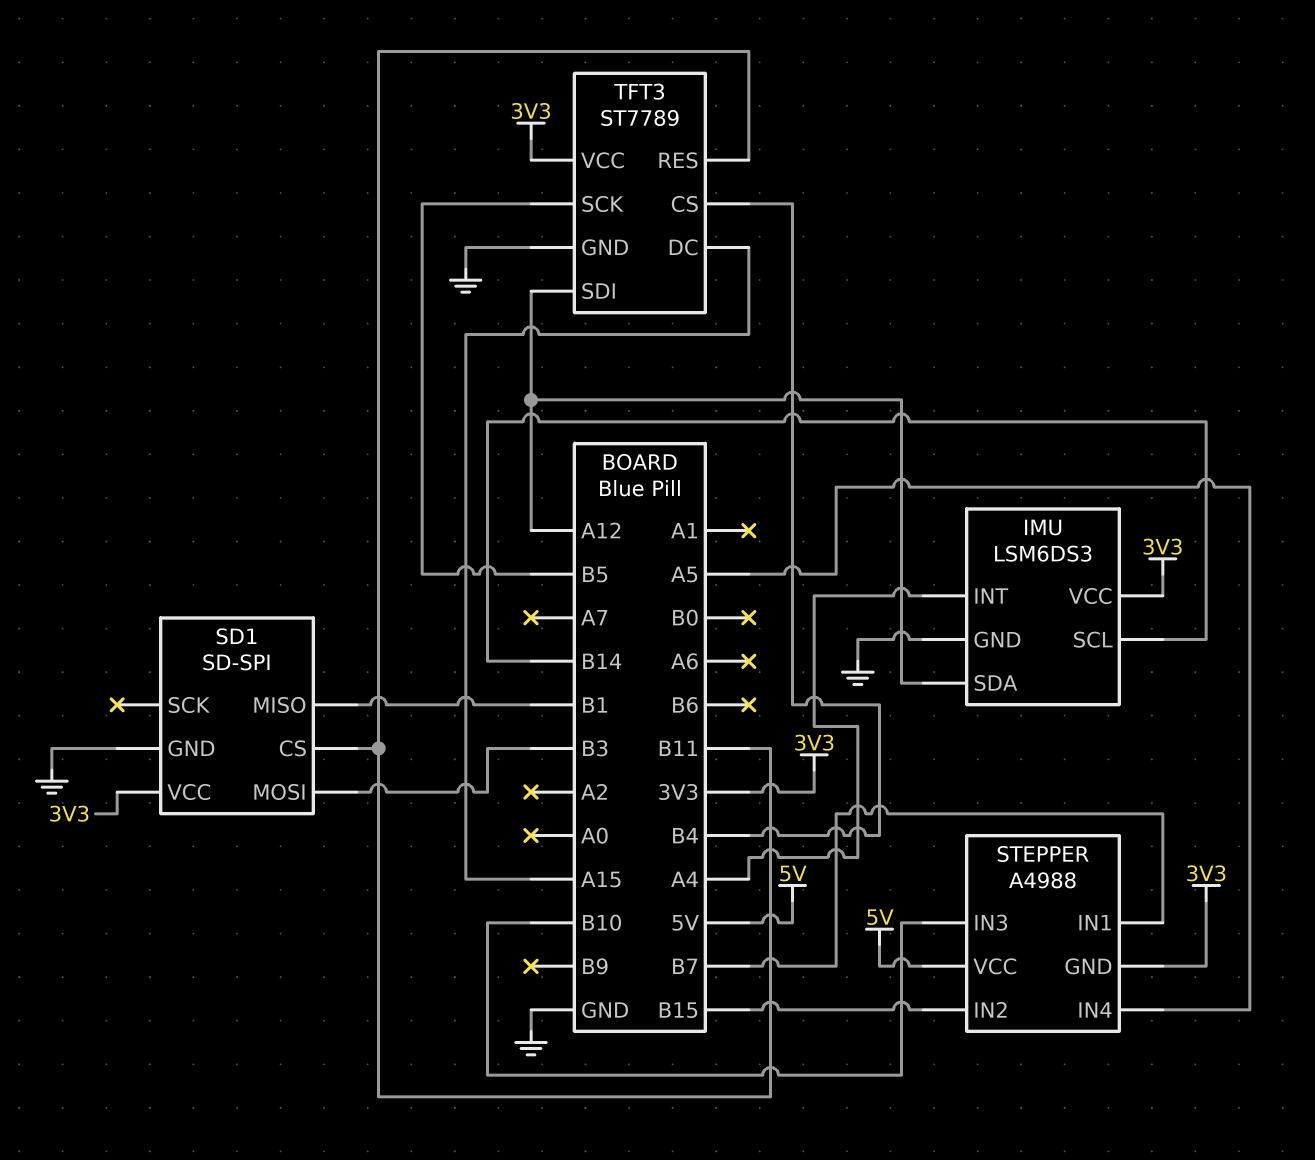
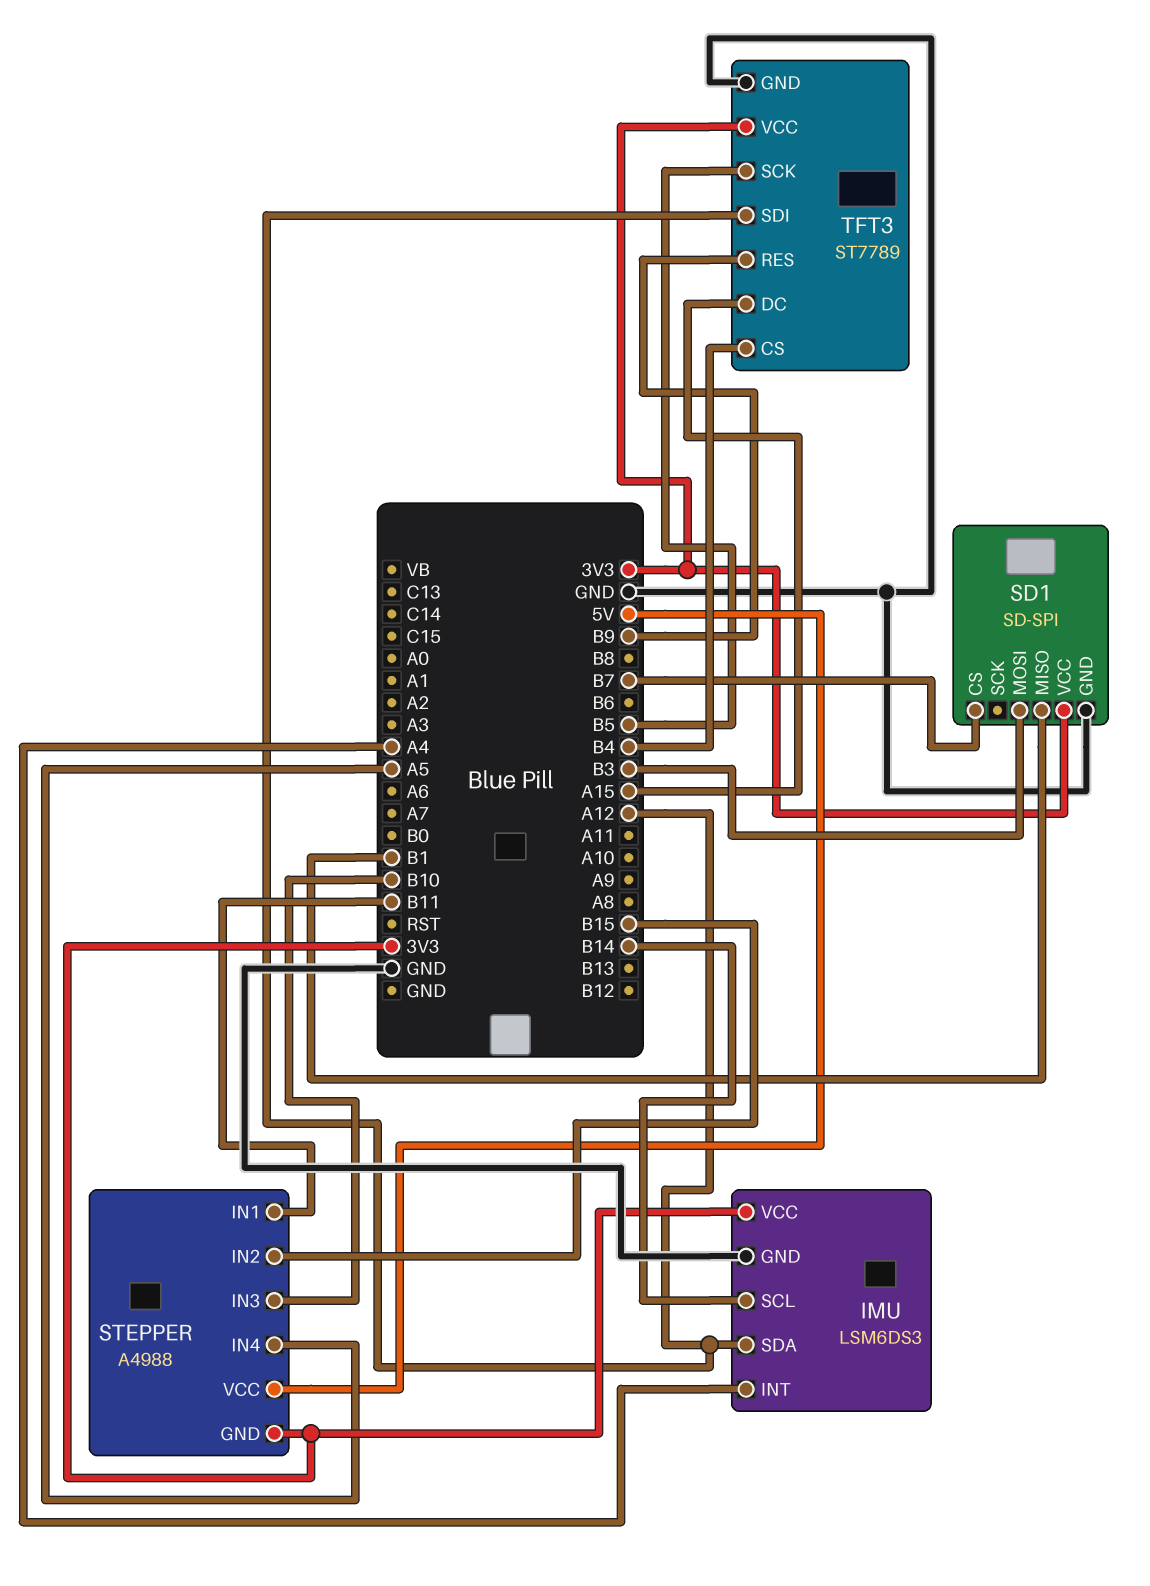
SD1 pin CS: B11 -> B7
STEPPER pin IN1: B7 -> B11
TFT3 pin RES: B11 -> B9

